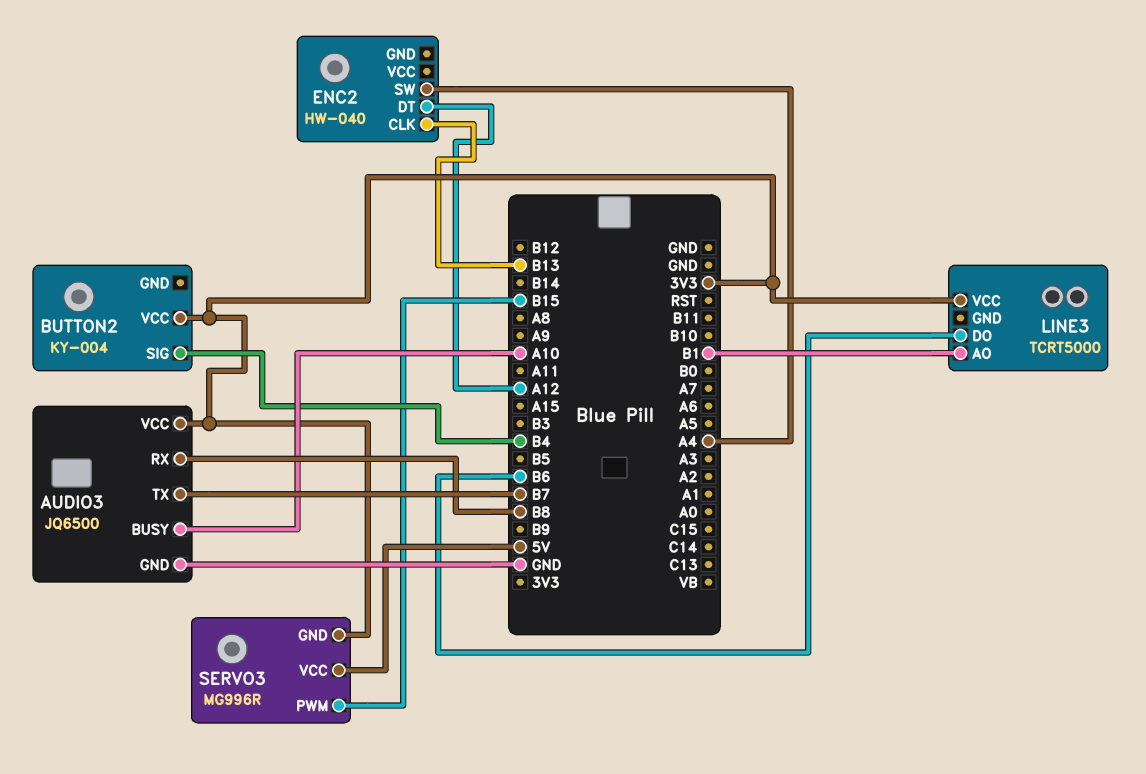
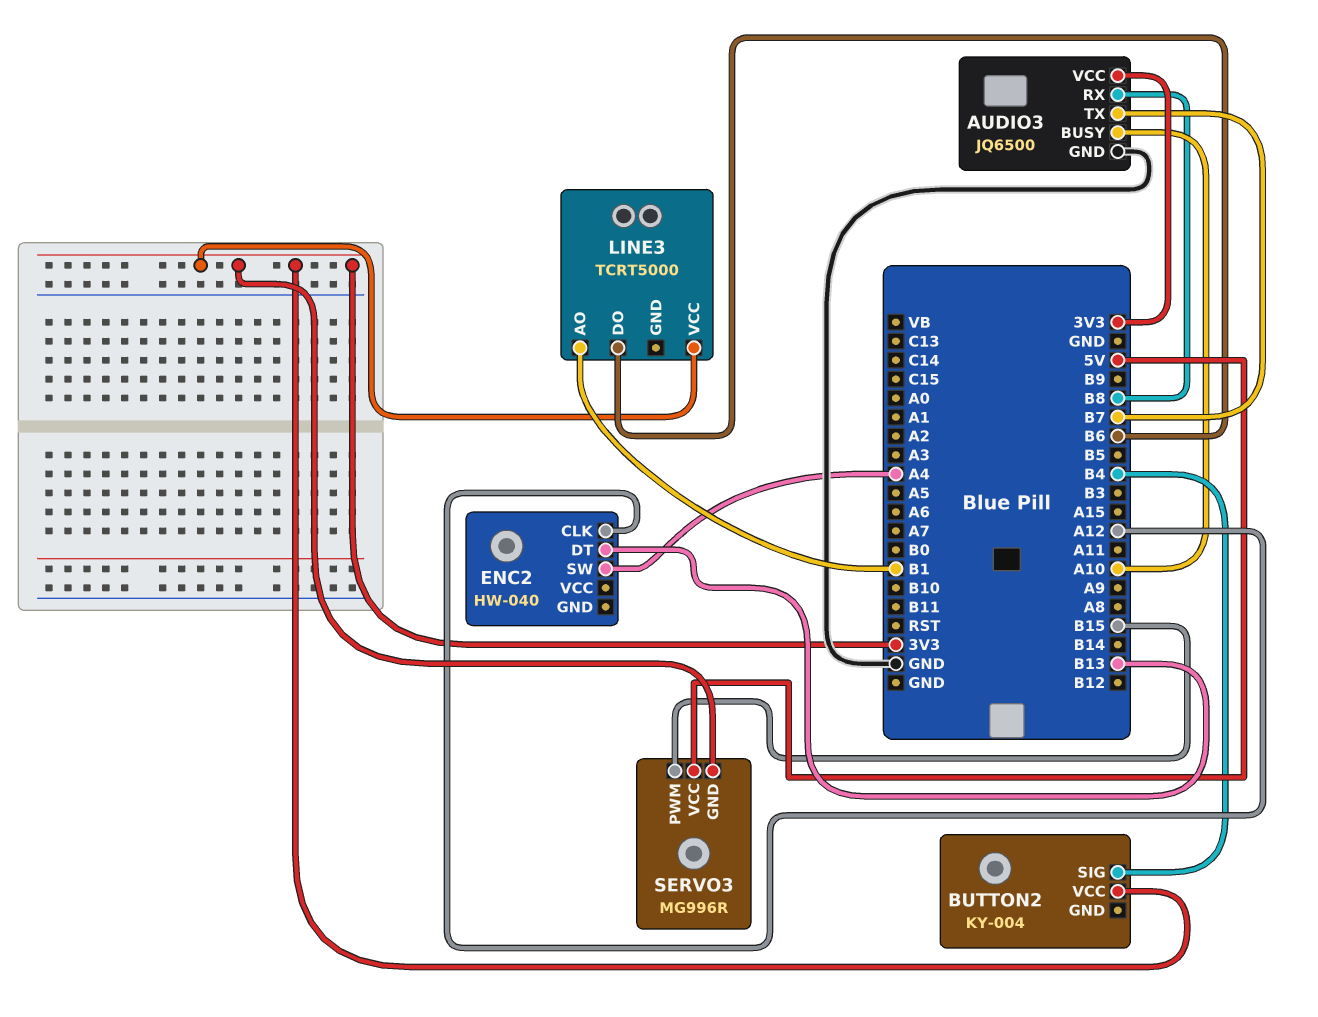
ENC2 pin CLK: B13 -> A12
ENC2 pin DT: A12 -> B13

